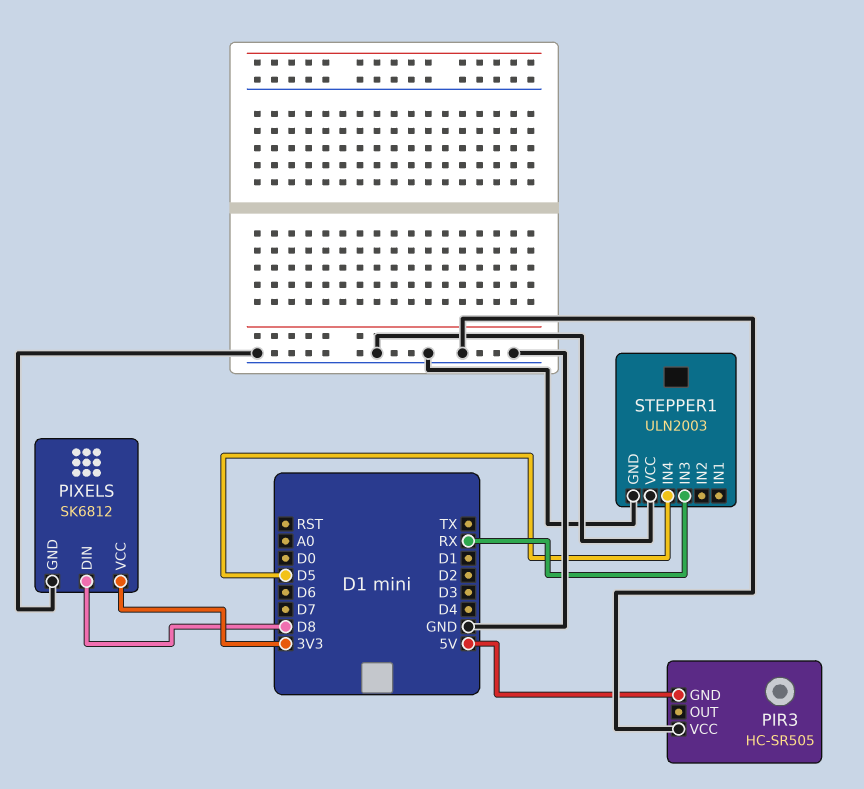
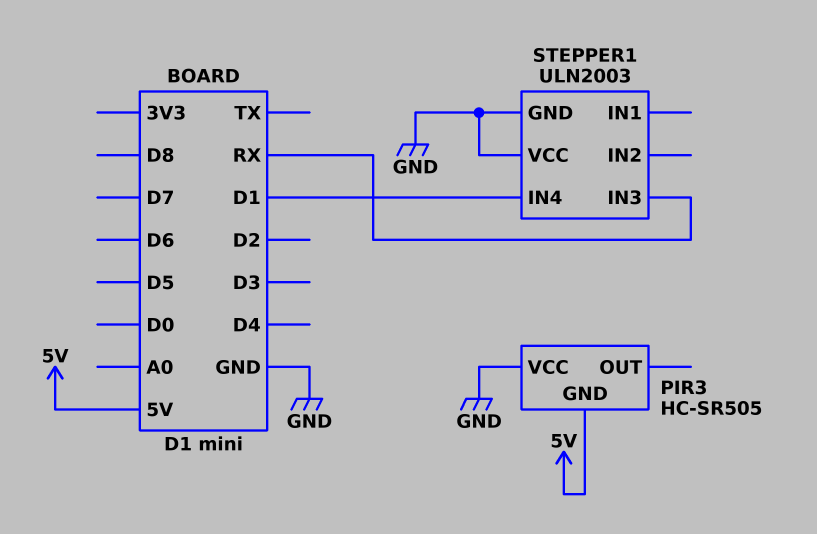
PIXELS: SK6812 -> none
PIXELS pin DIN: D8 -> none
PIXELS pin GND: GND -> none
PIXELS pin VCC: 3V3 -> none
STEPPER1 pin IN4: D5 -> D1

